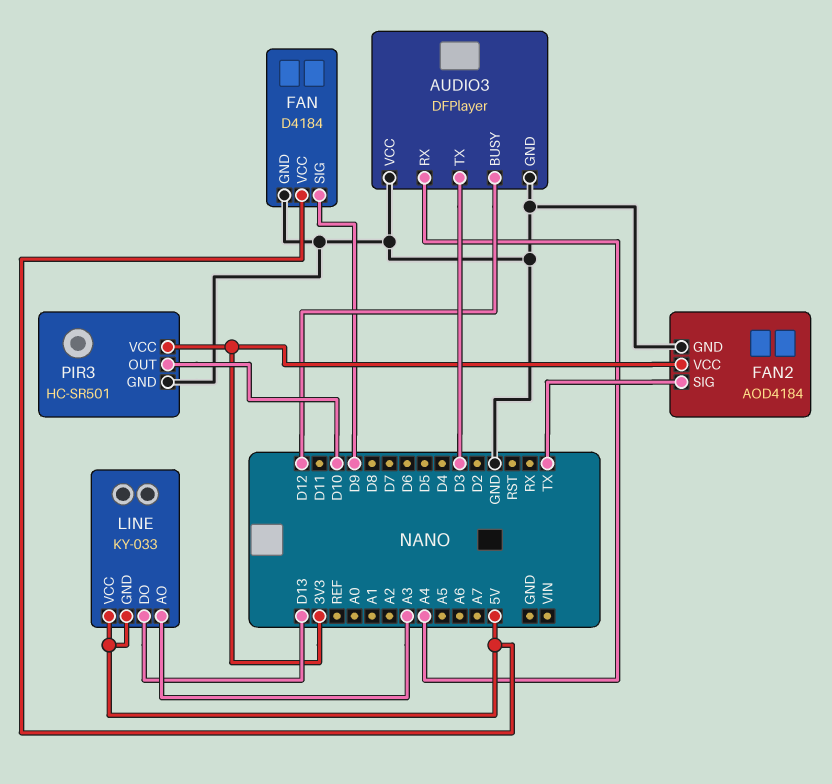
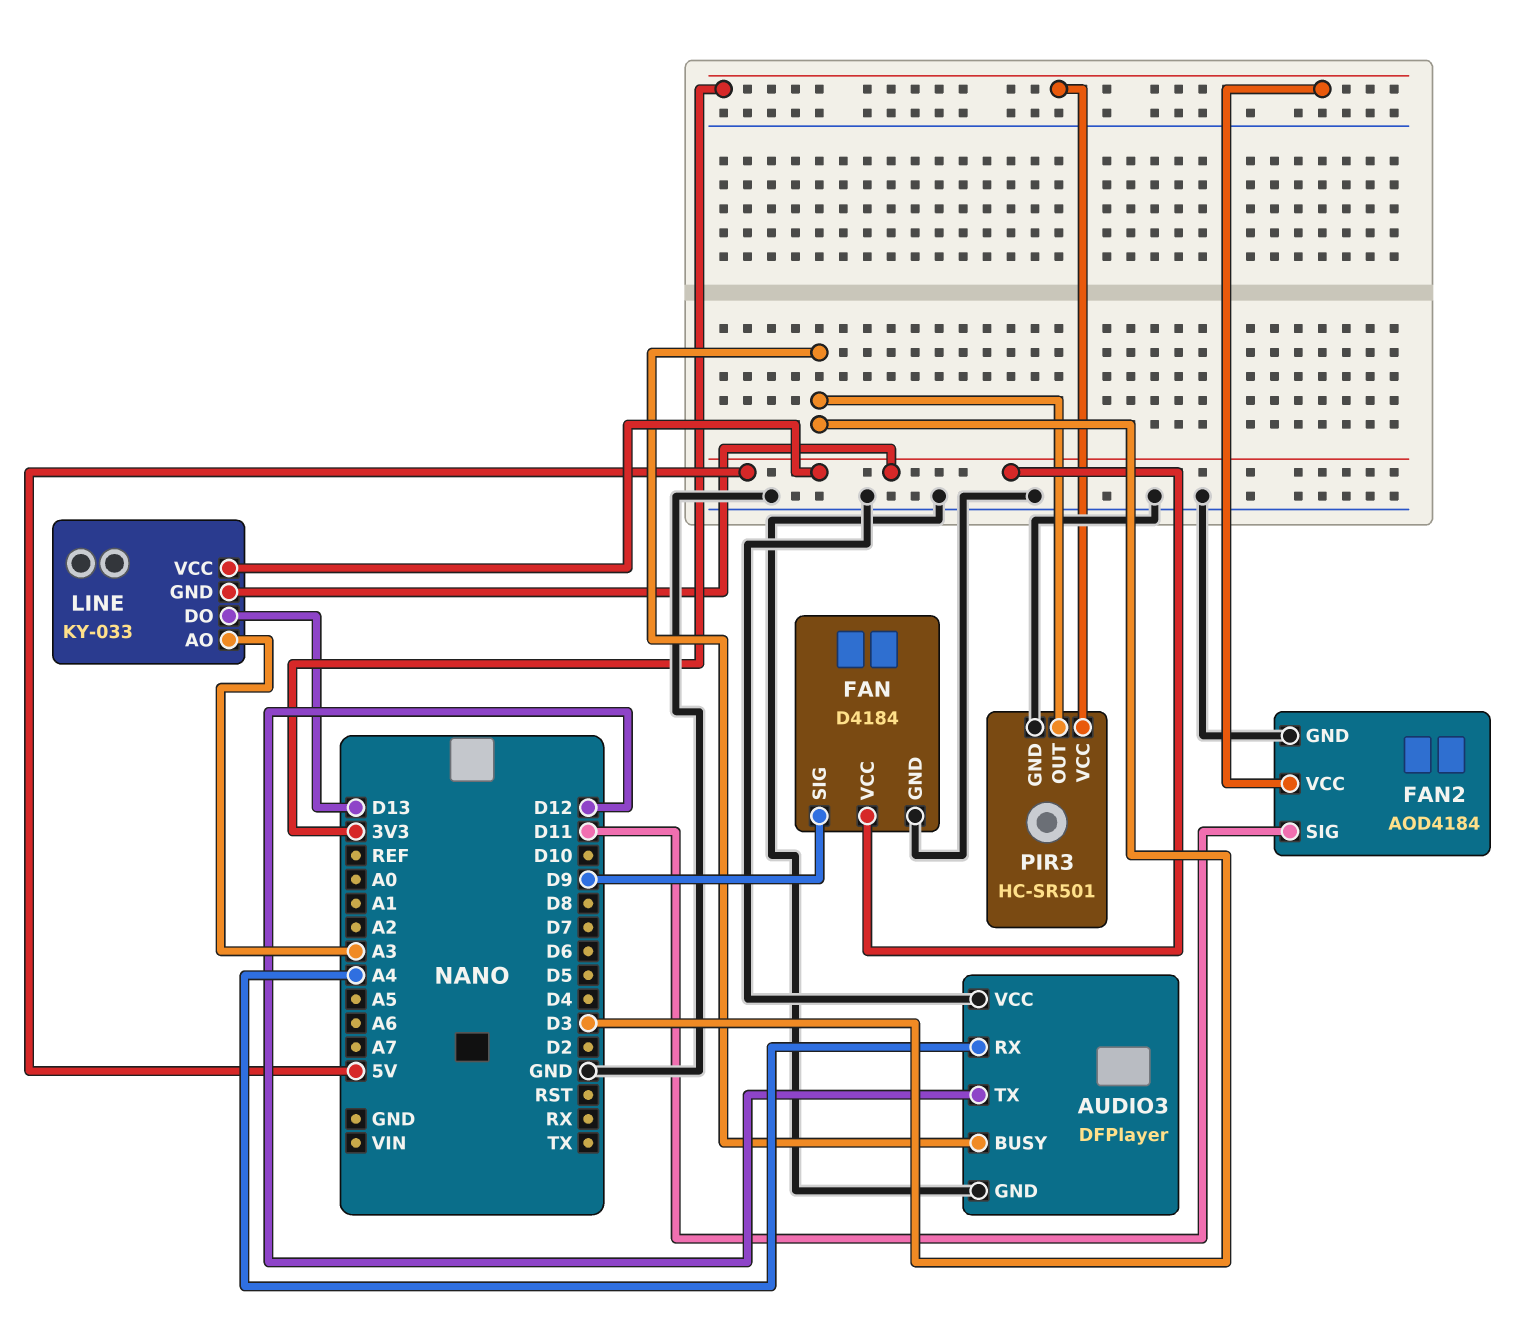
AUDIO3 pin BUSY: D12 -> D3
AUDIO3 pin TX: D3 -> D12
FAN2 pin SIG: TX -> D11
PIR3 pin OUT: D10 -> D3

